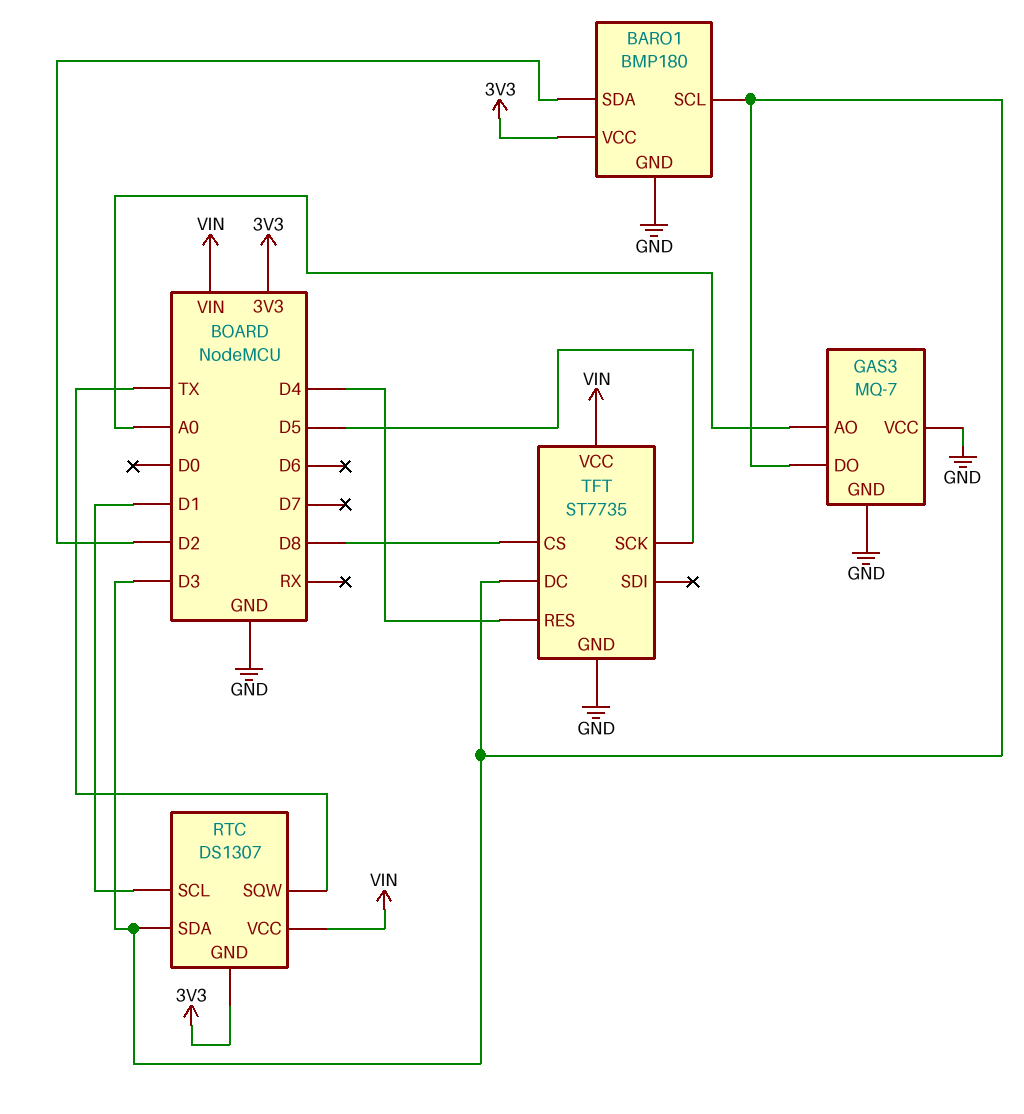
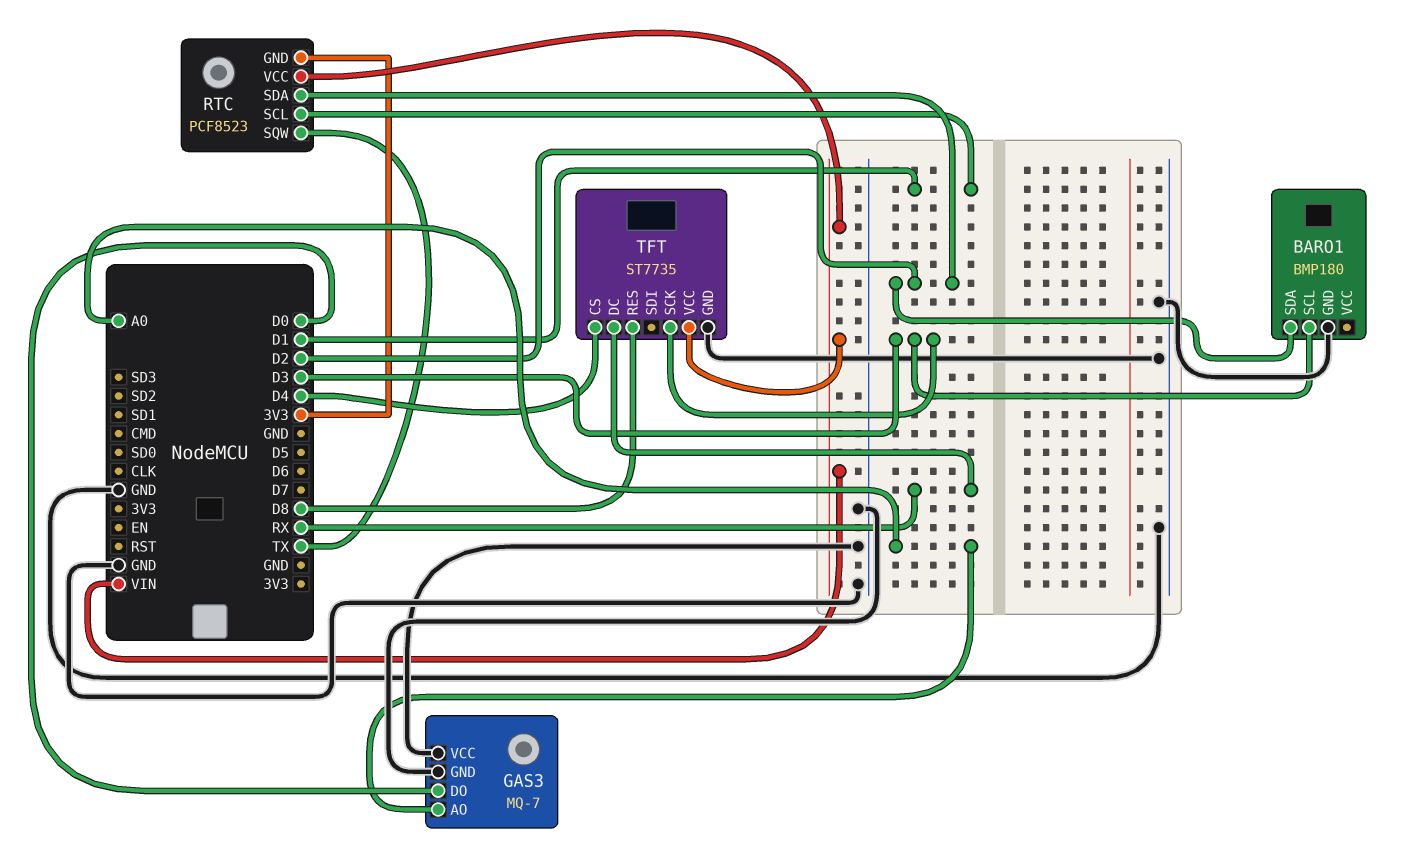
BARO1 pin VCC: 3V3 -> none
GAS3 pin DO: D3 -> D0
RTC: DS1307 -> PCF8523
RTC pin SDA: D3 -> D2
TFT pin CS: D8 -> D4
TFT pin DC: D3 -> RX
TFT pin RES: D4 -> D8
TFT pin SCK: D5 -> D3

